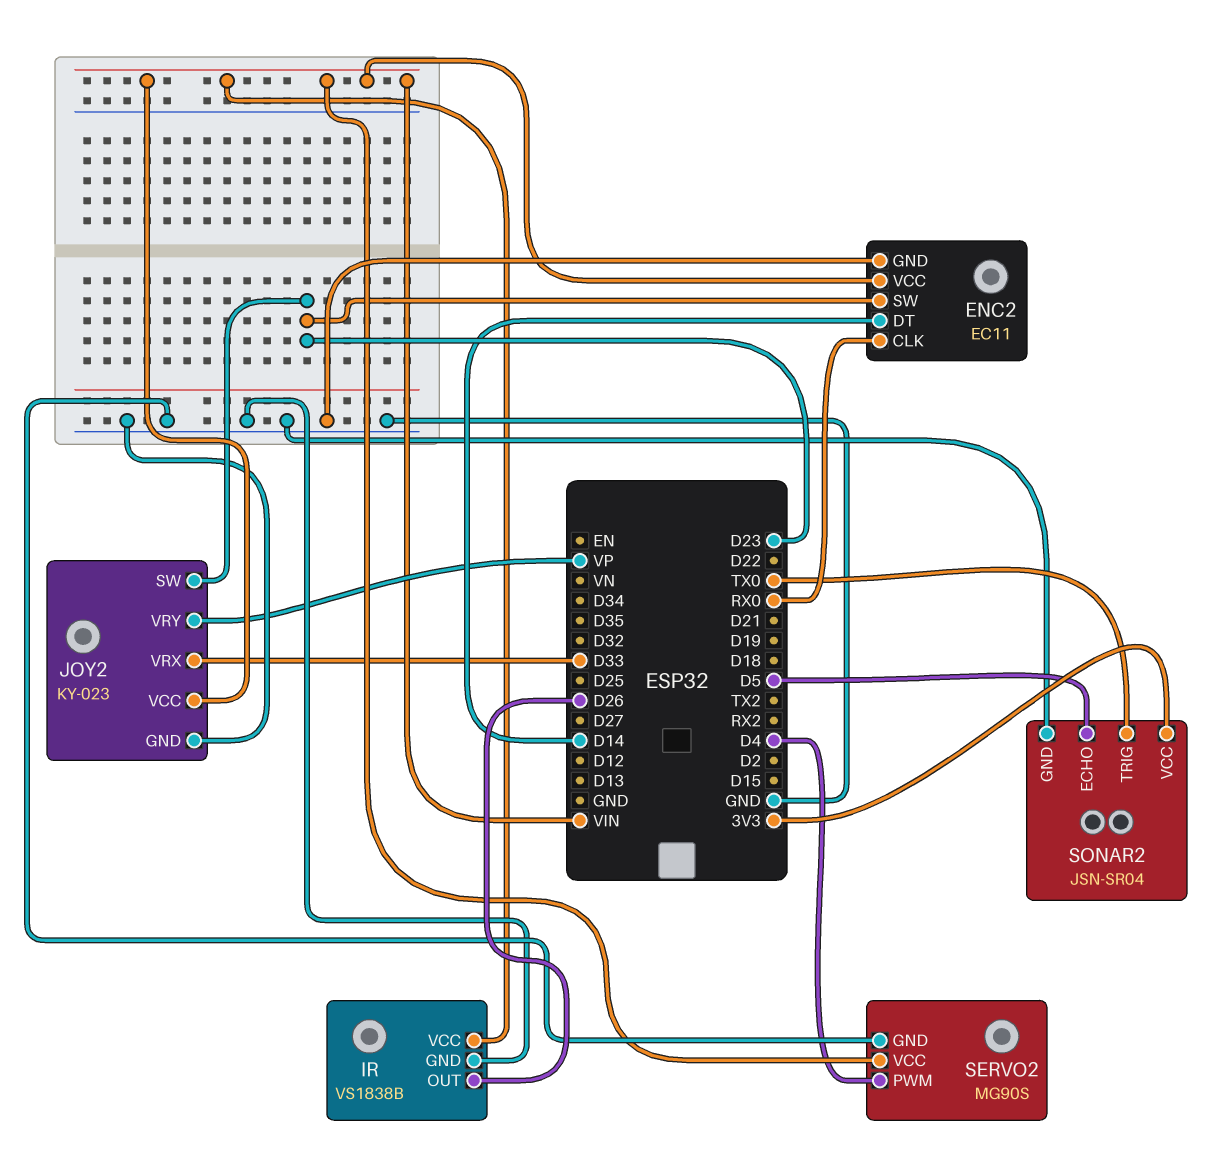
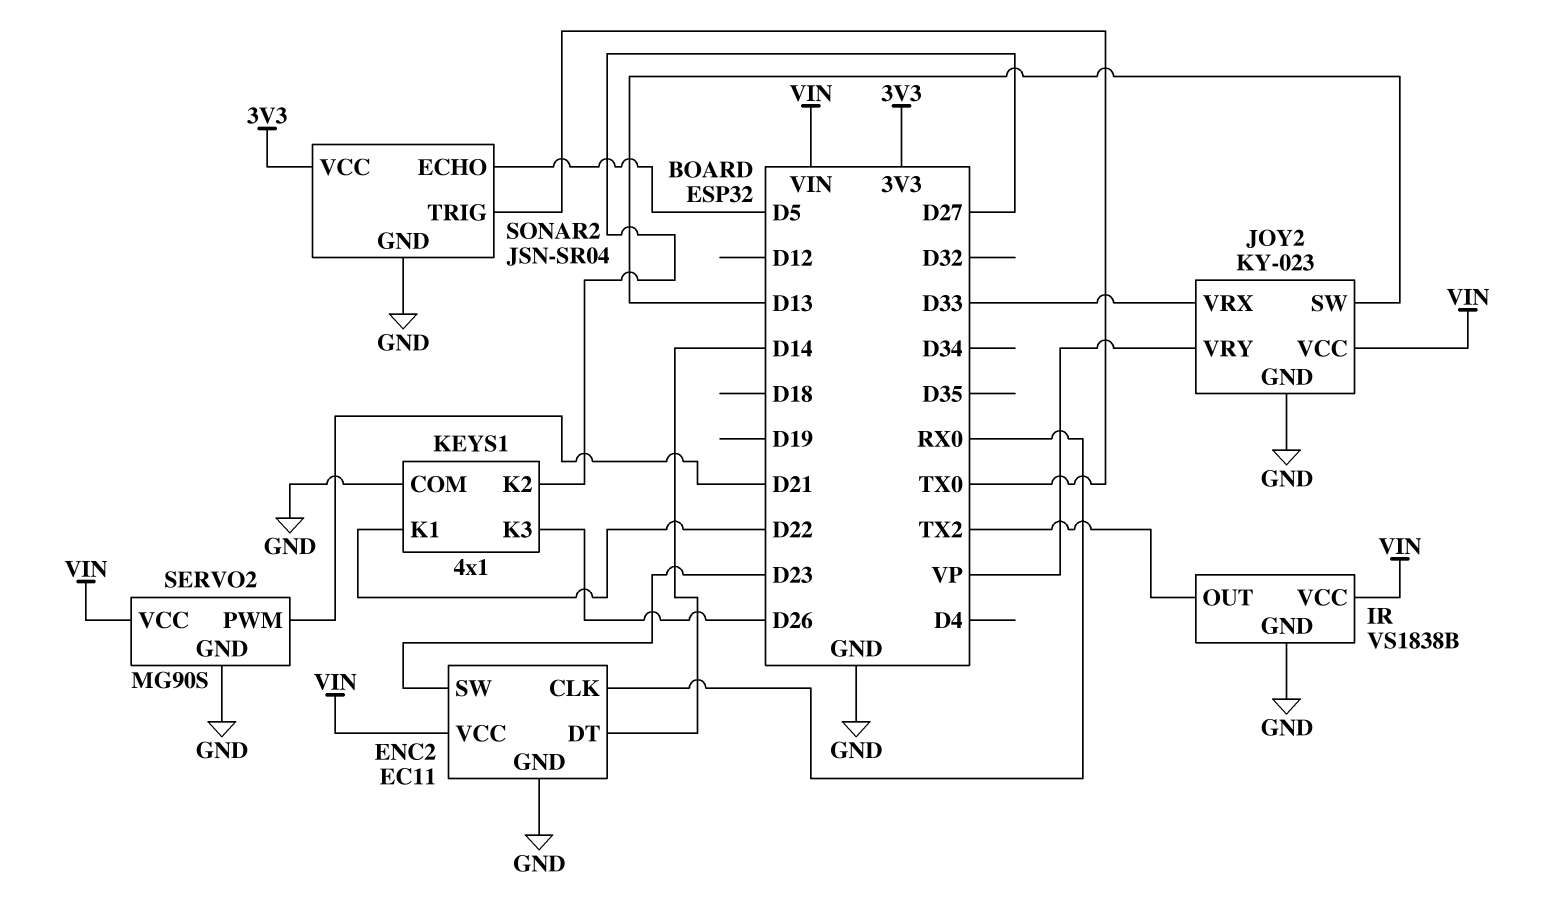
IR pin OUT: D26 -> TX2
JOY2 pin SW: D23 -> D13
KEYS1: none -> 4x1
KEYS1 pin COM: none -> GND
KEYS1 pin K1: none -> D22
KEYS1 pin K2: none -> D27
KEYS1 pin K3: none -> D26
SERVO2 pin PWM: D4 -> D21

